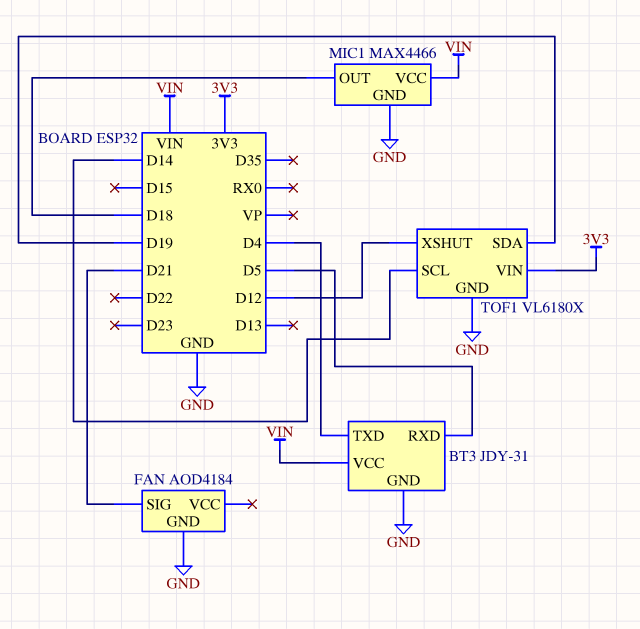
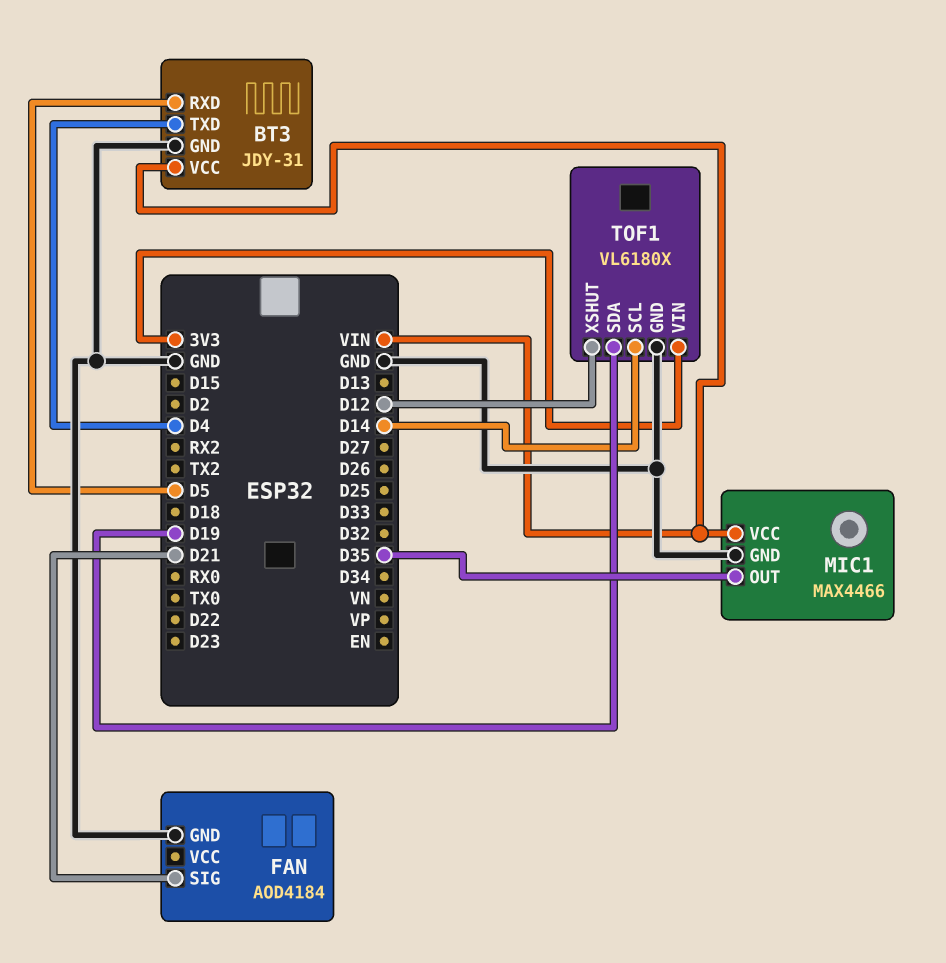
MIC1 pin OUT: D18 -> D35

